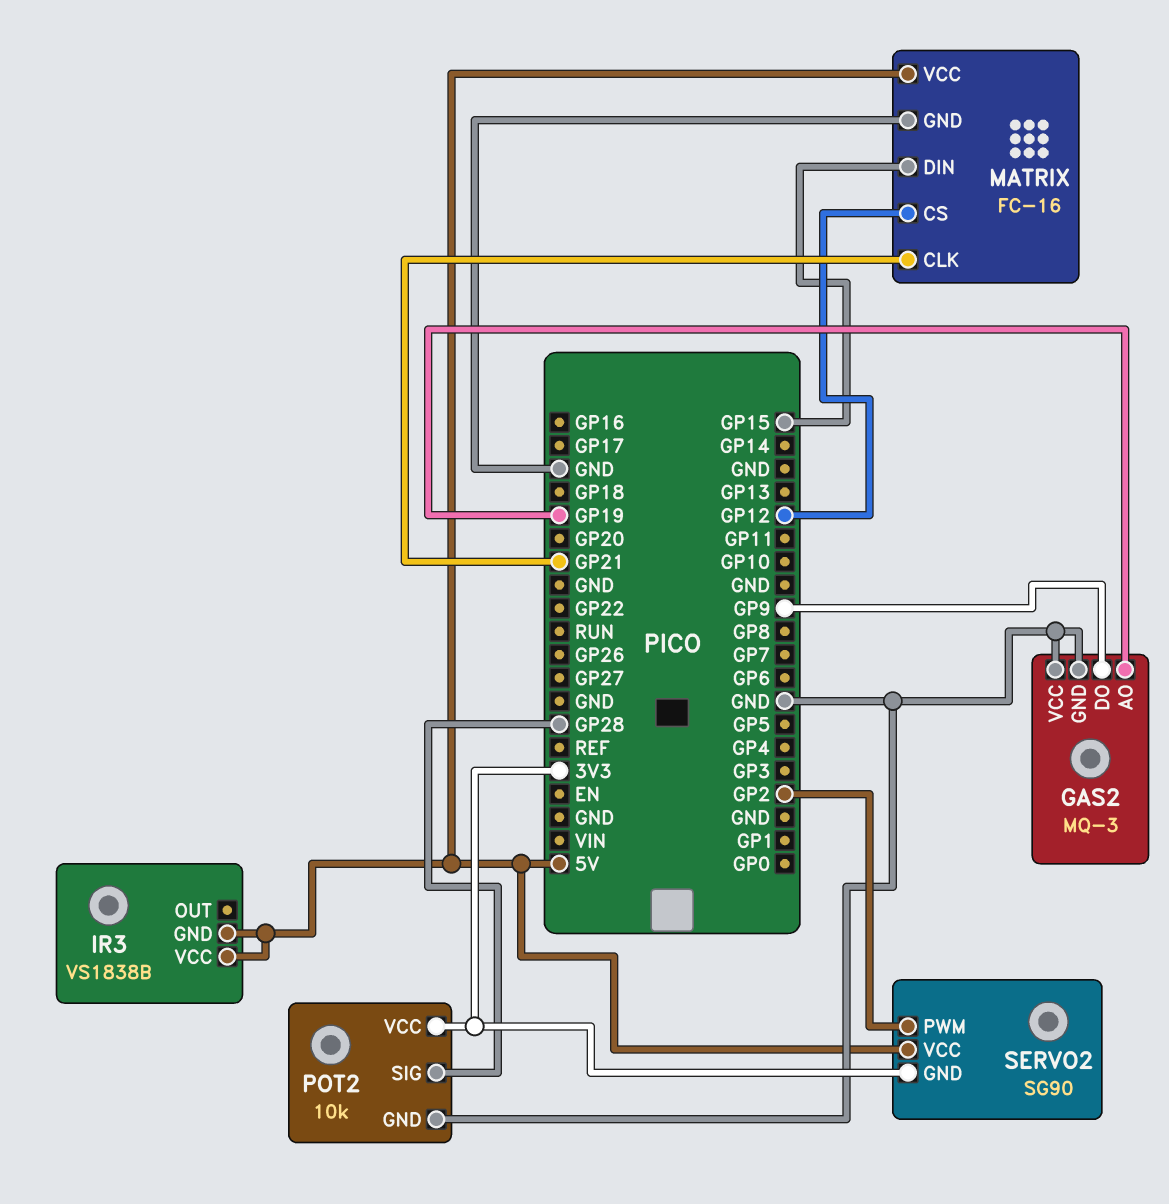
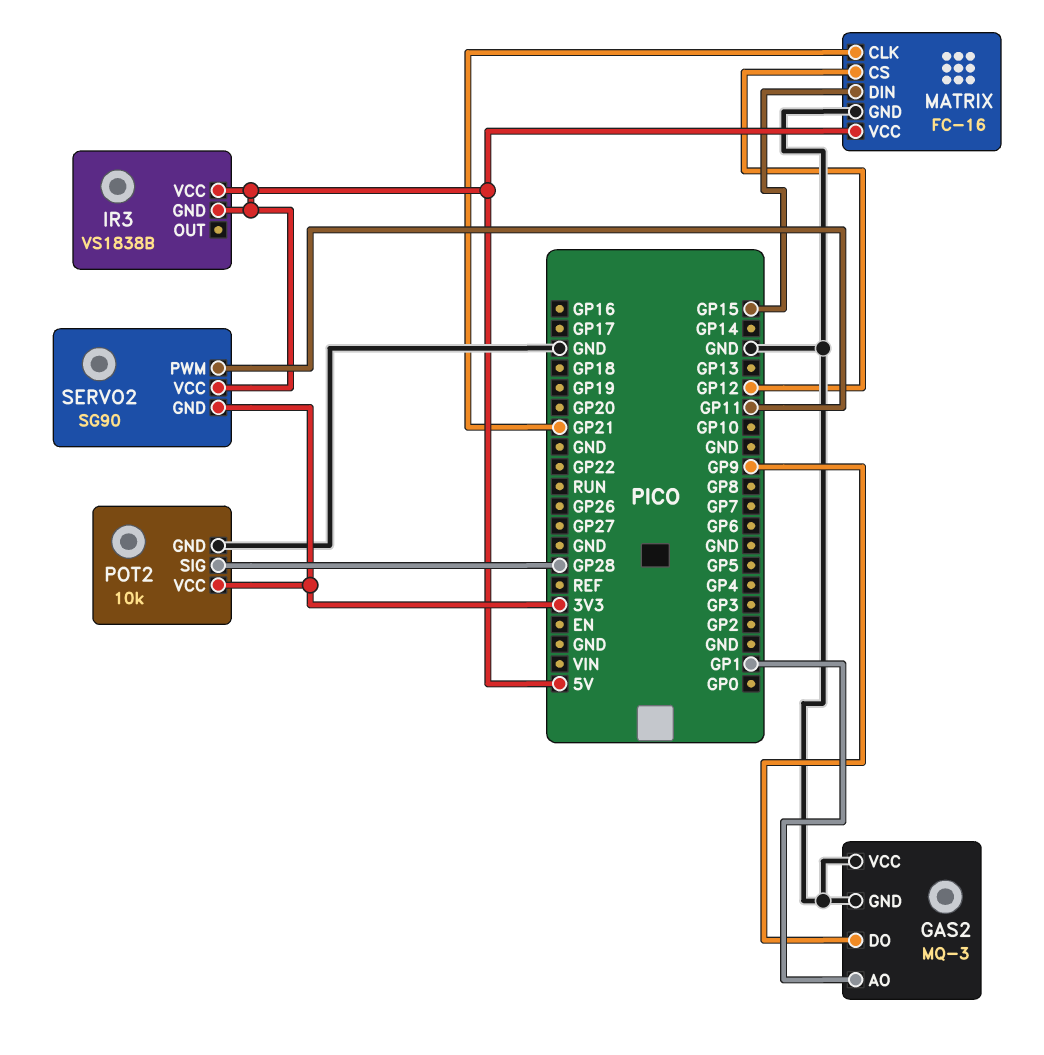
GAS2 pin AO: GP19 -> GP1
SERVO2 pin PWM: GP2 -> GP11

